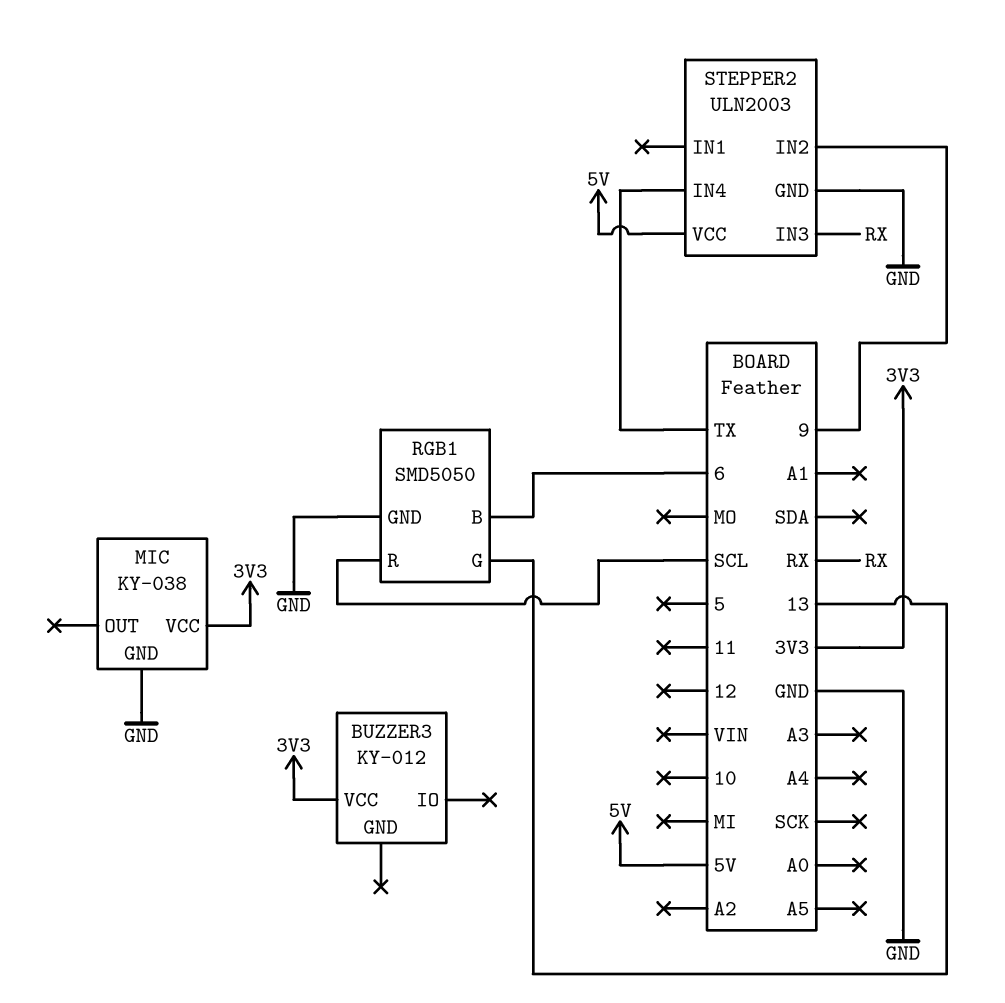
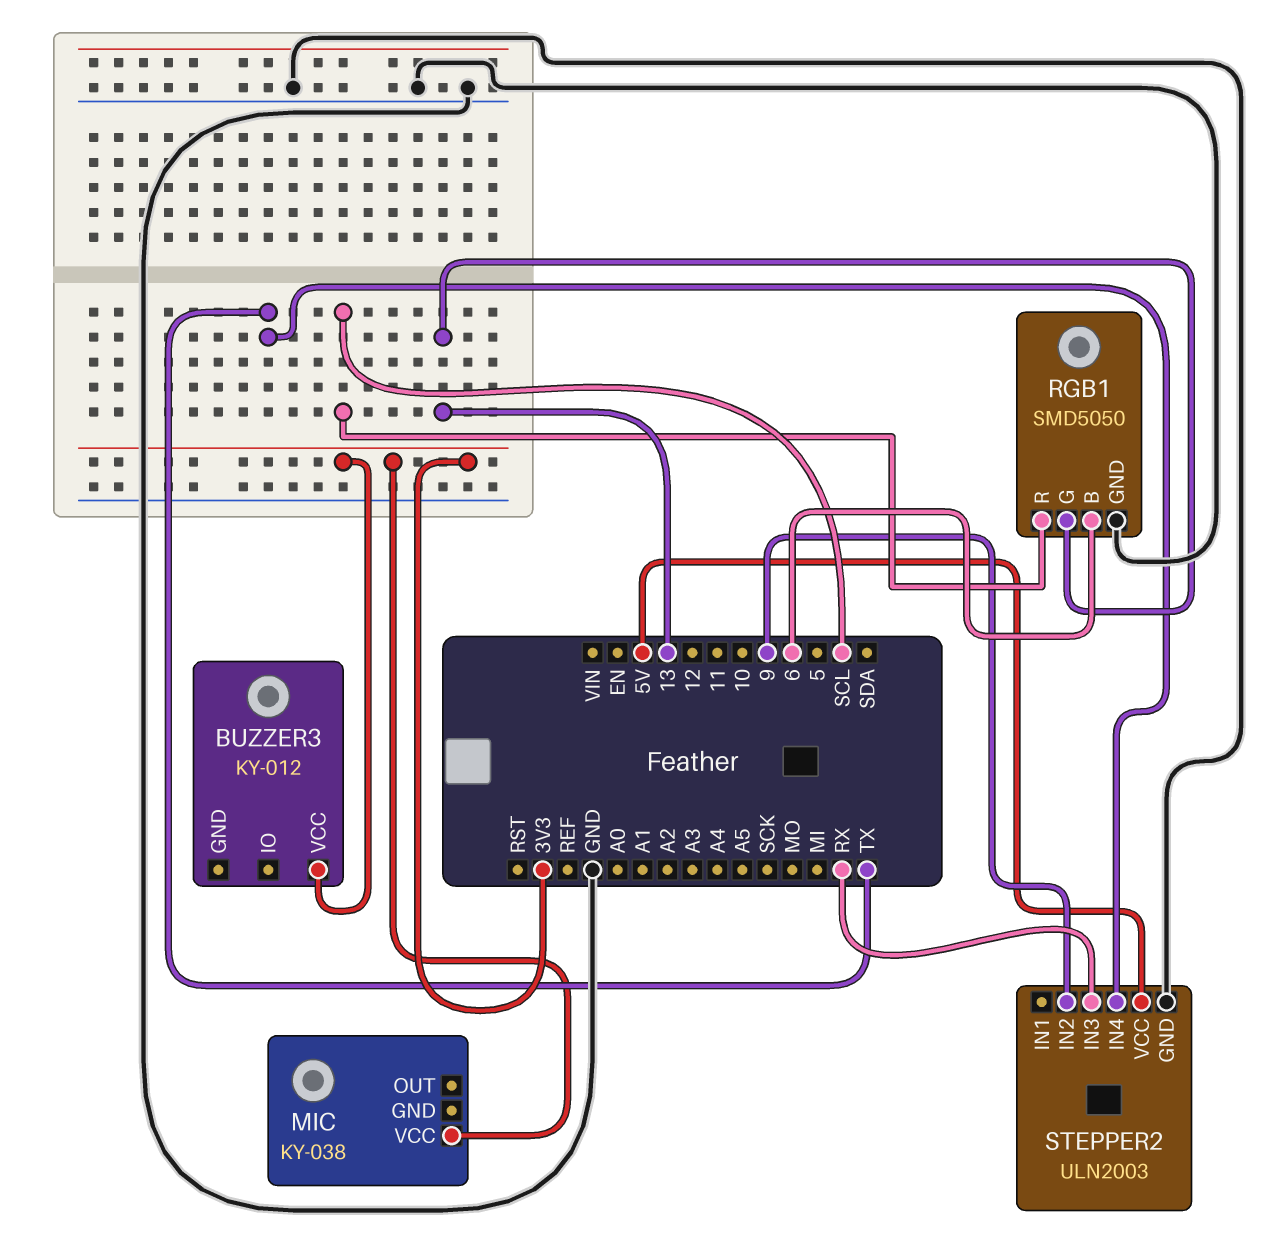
MIC pin GND: GND -> none

